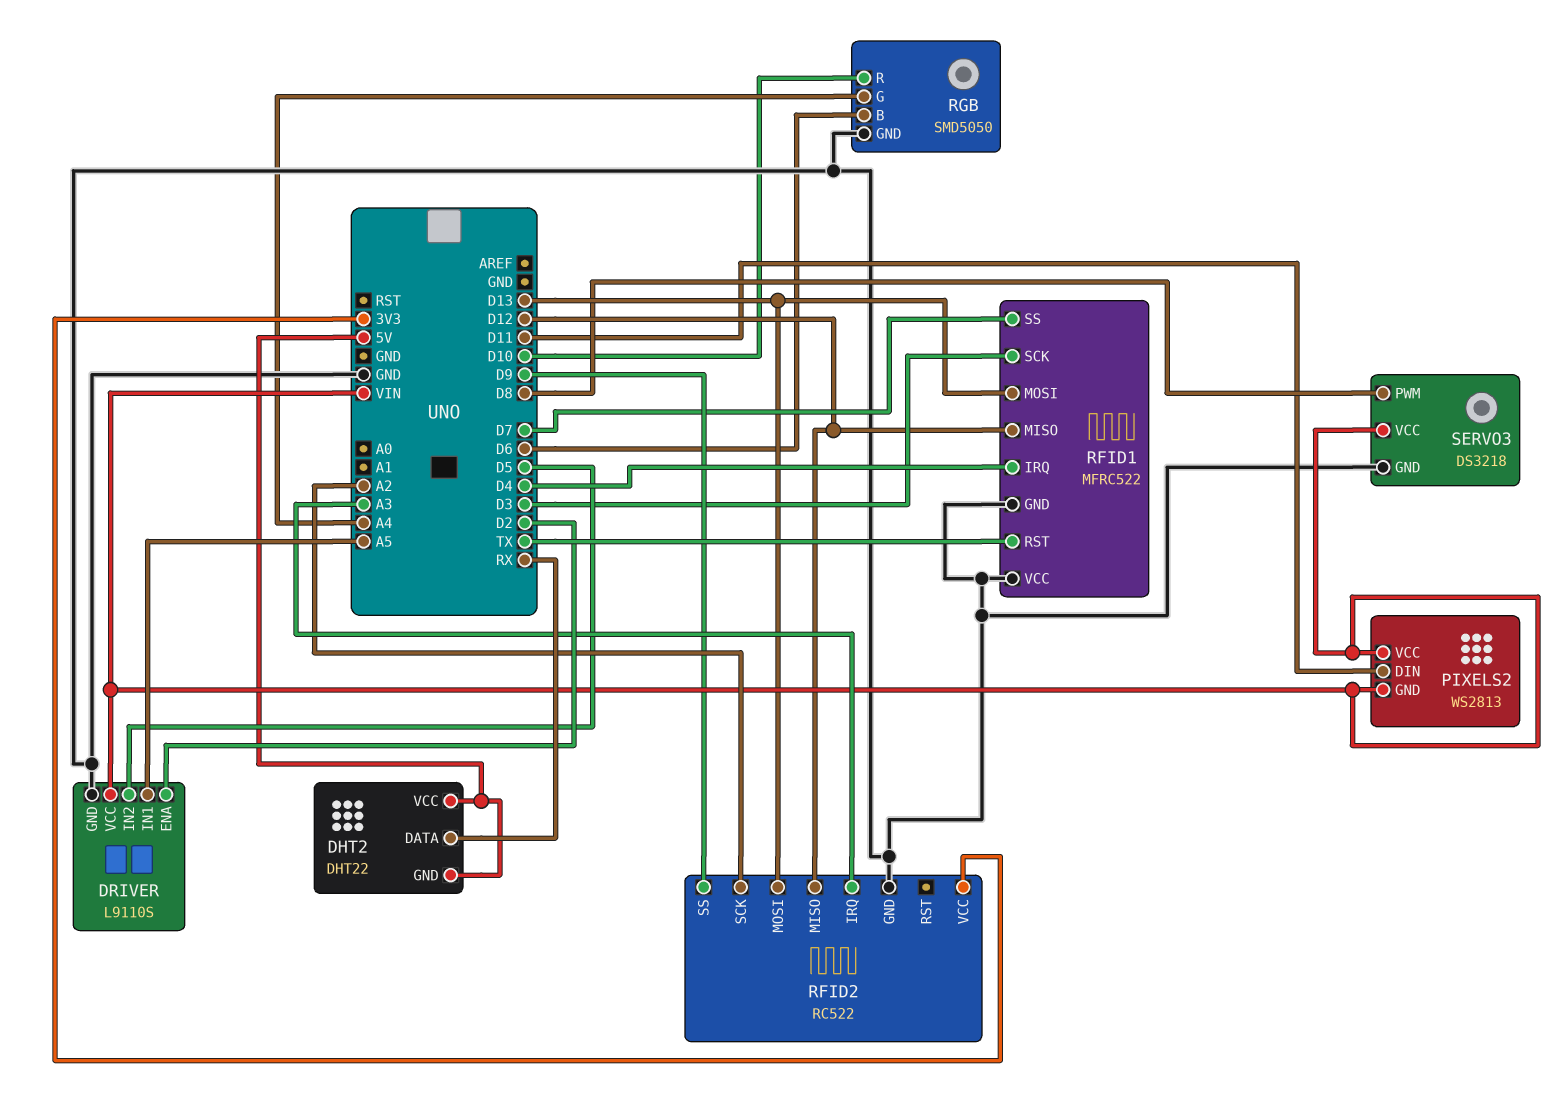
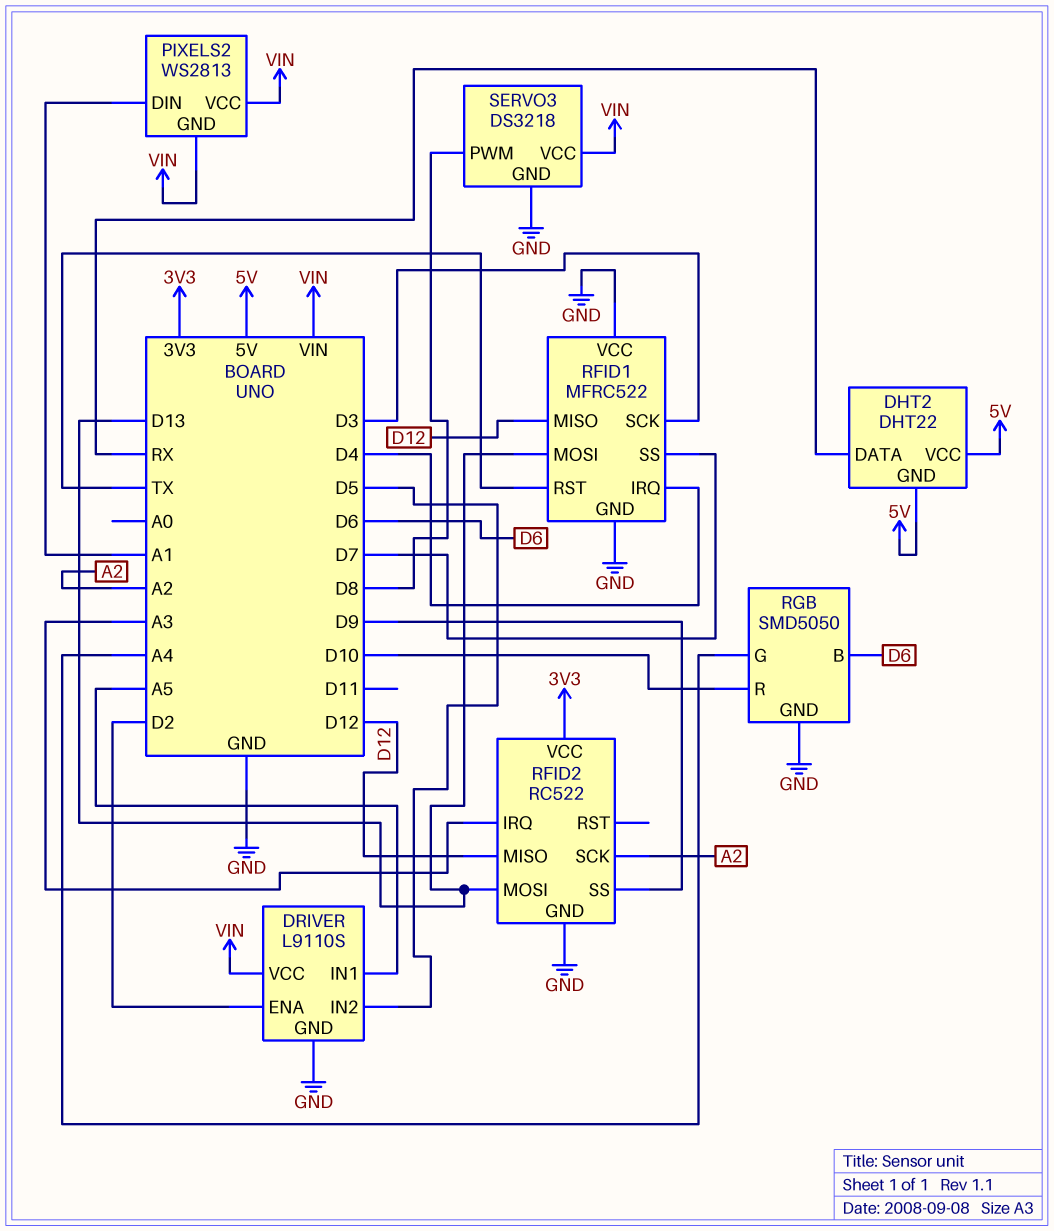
PIXELS2 pin DIN: D11 -> A1

